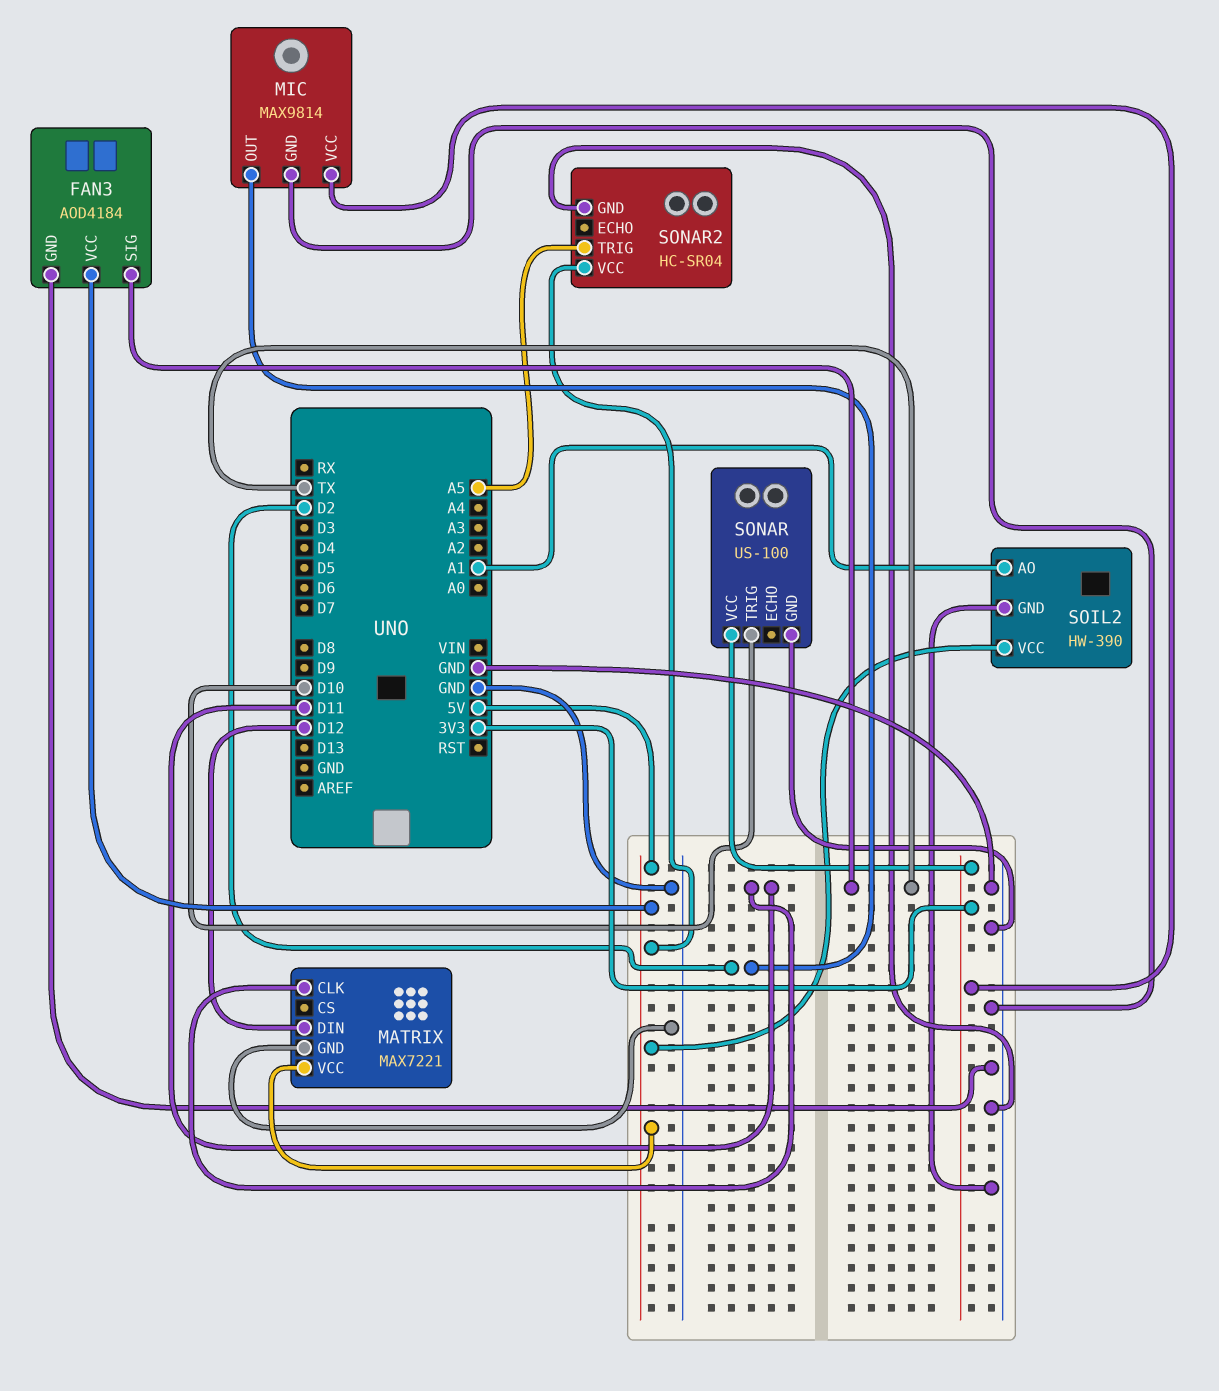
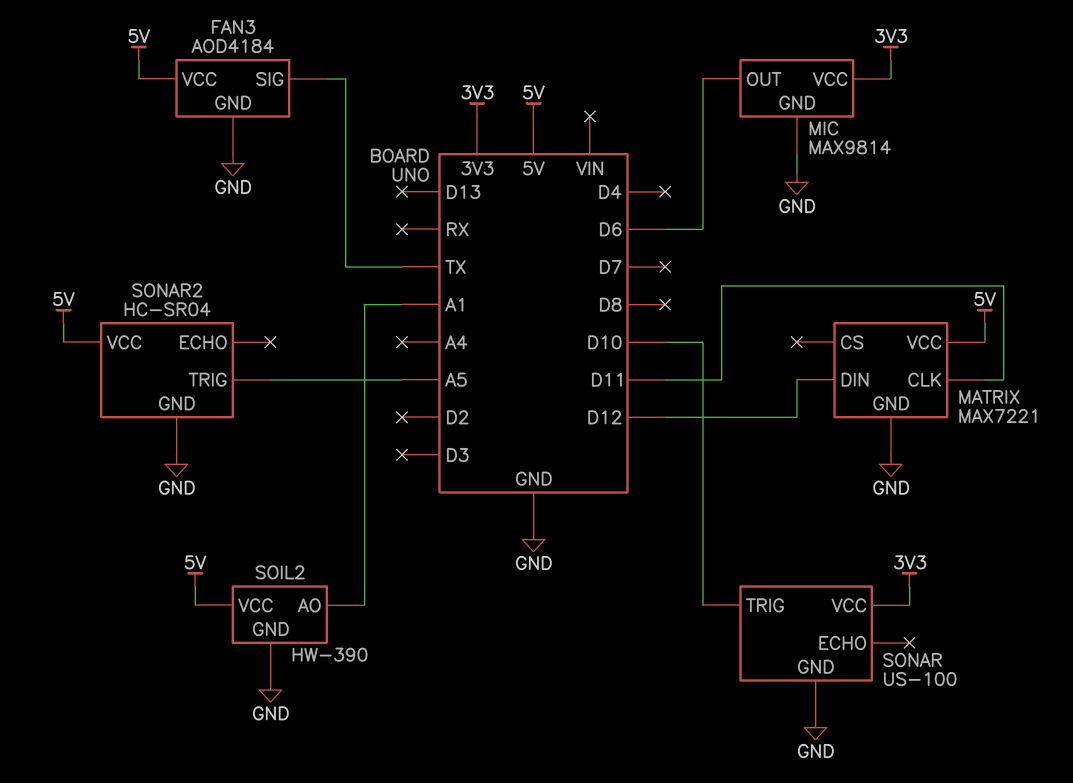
MIC pin OUT: D2 -> D6

